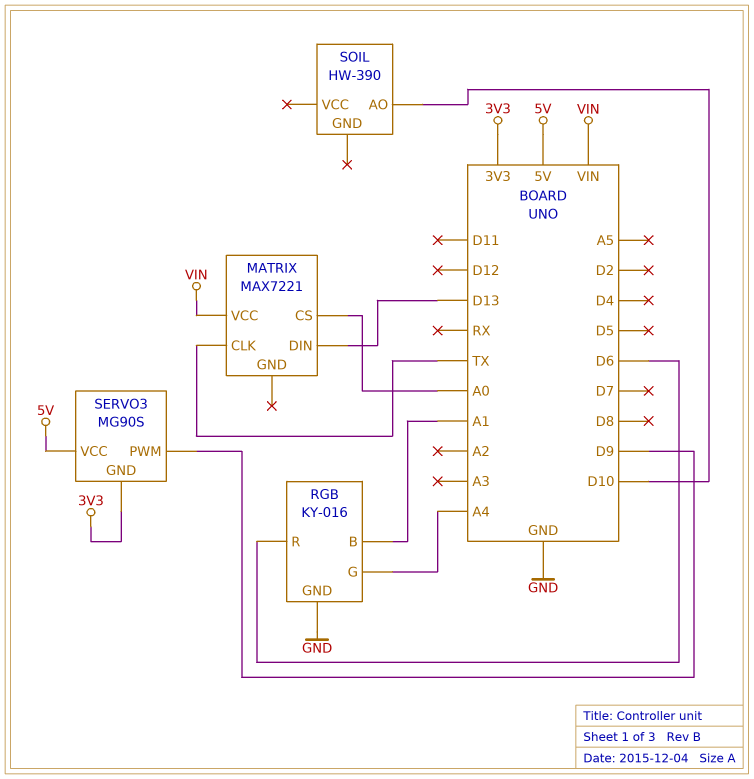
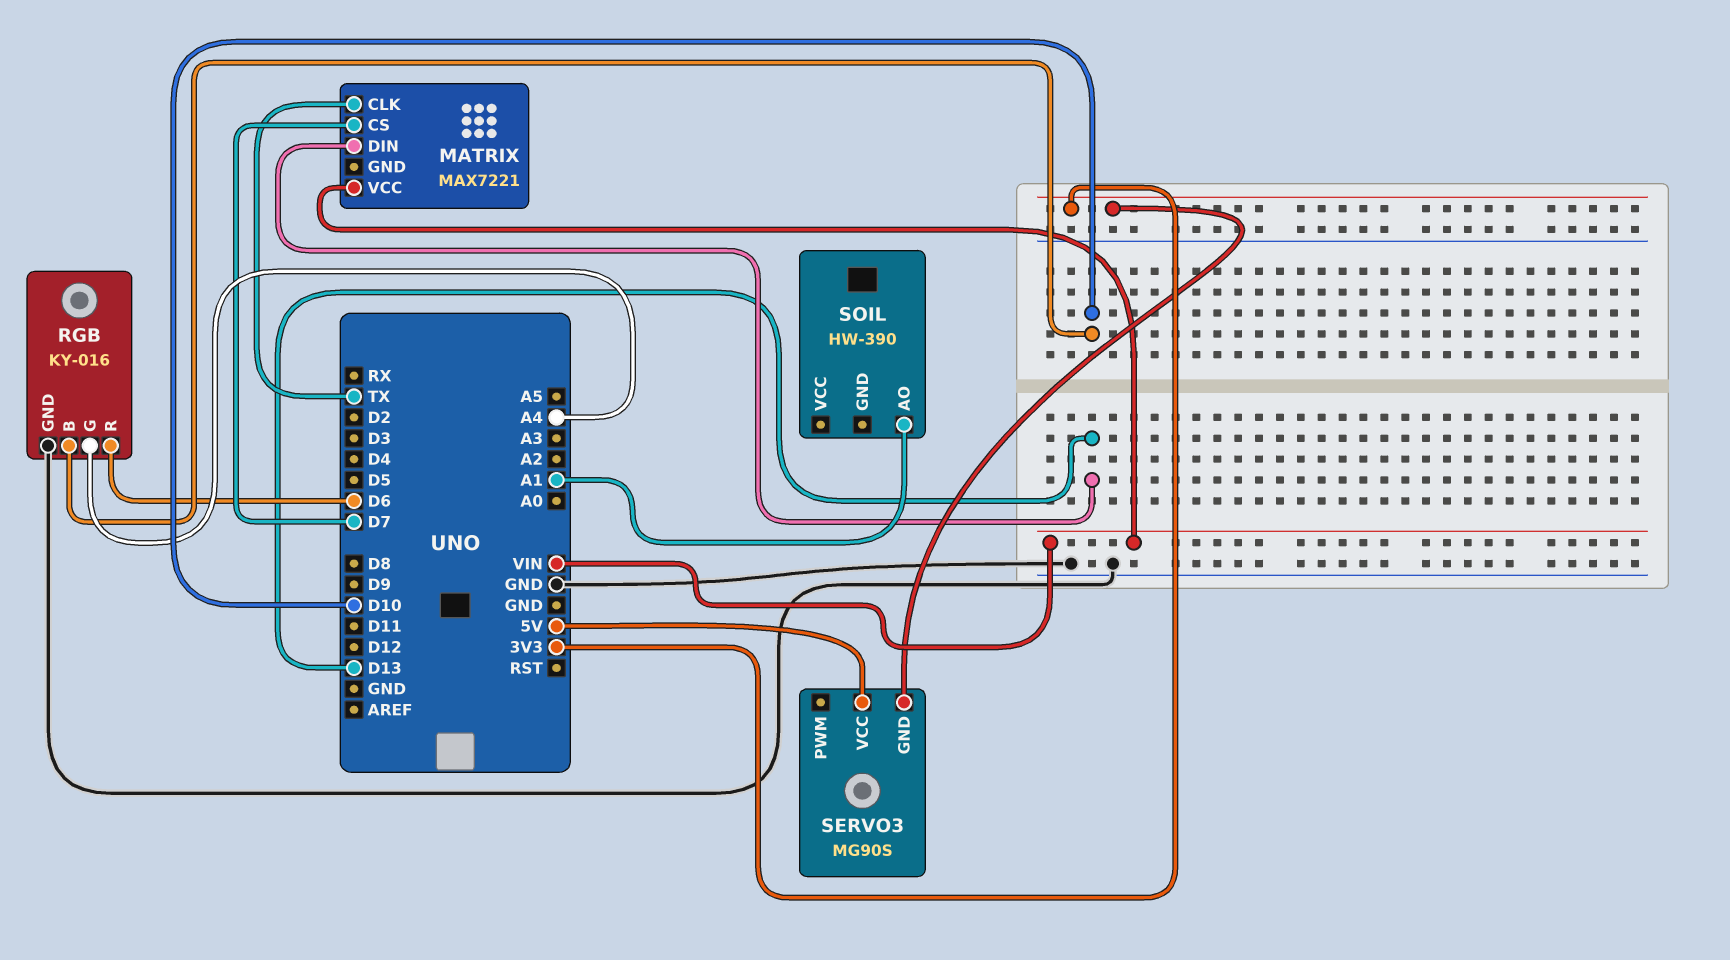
MATRIX pin CS: A0 -> D7
RGB pin B: A1 -> D10
SERVO3 pin PWM: D9 -> none
SOIL pin AO: D10 -> A1

